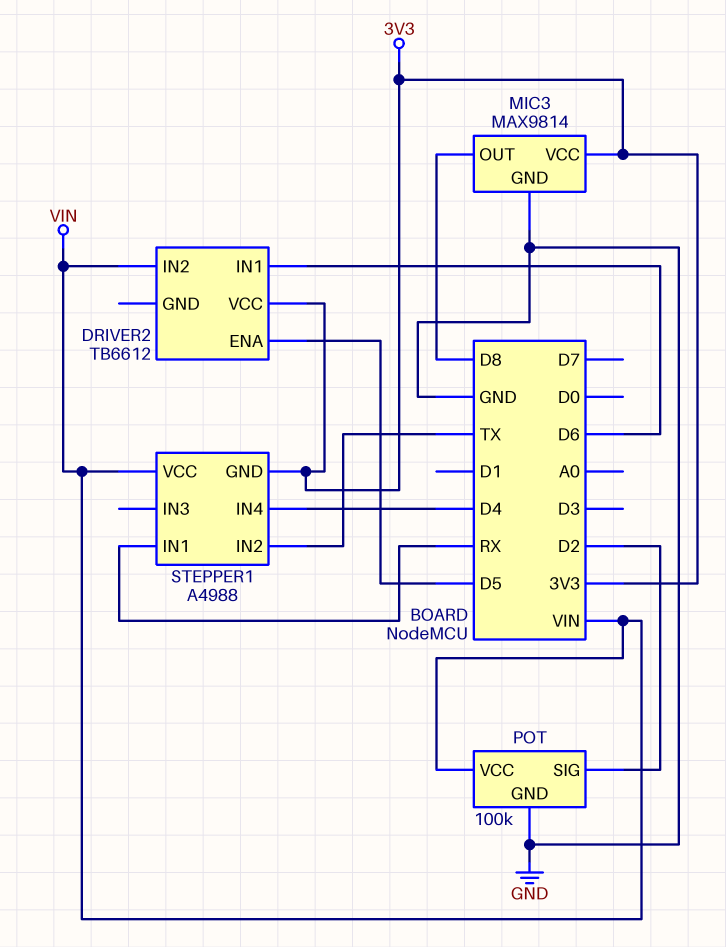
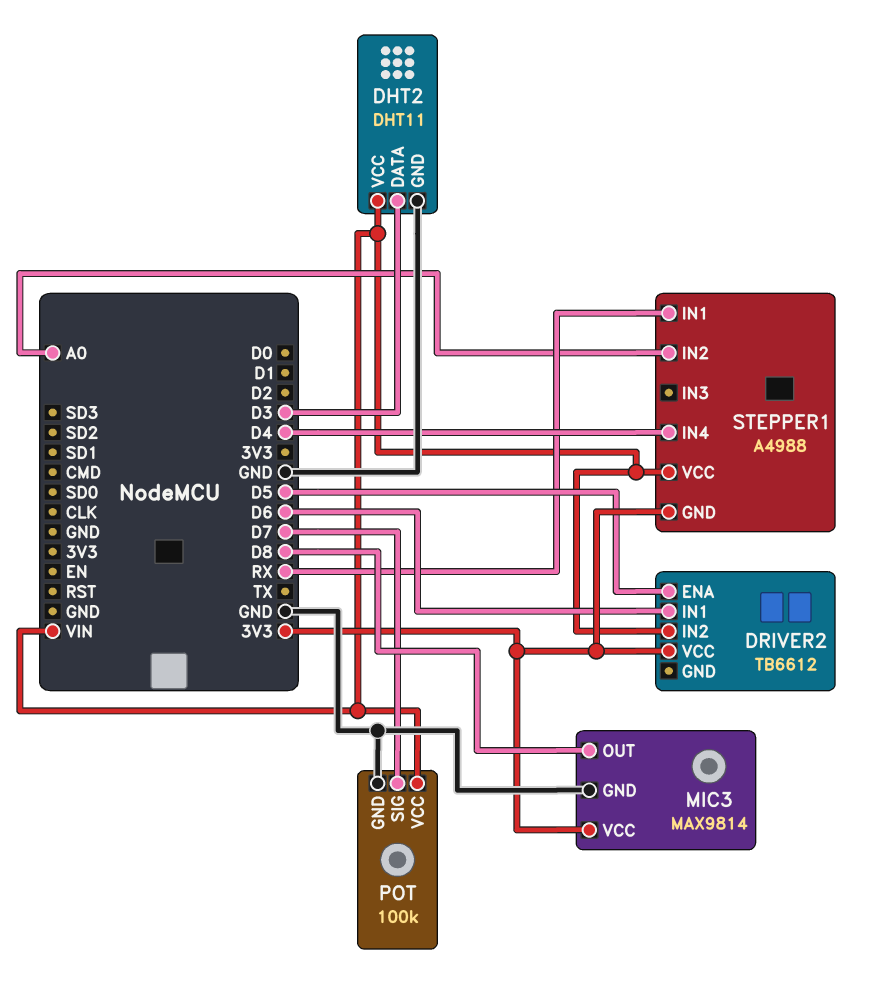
DHT2: none -> DHT11
DHT2 pin DATA: none -> D3
DHT2 pin GND: none -> GND
DHT2 pin VCC: none -> VIN
POT pin SIG: D2 -> D7
STEPPER1 pin IN2: TX -> A0

